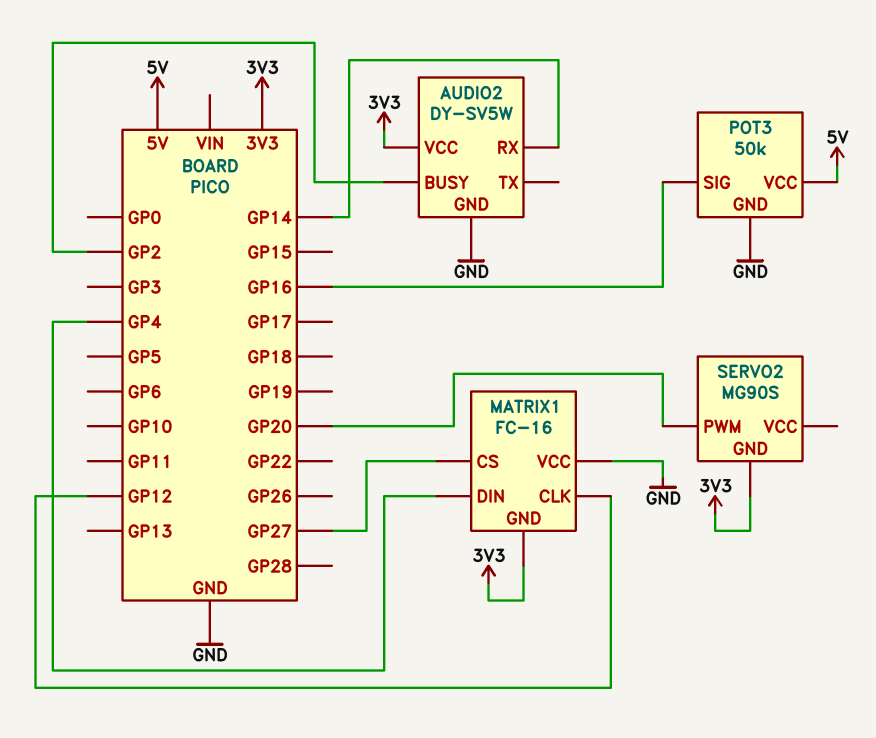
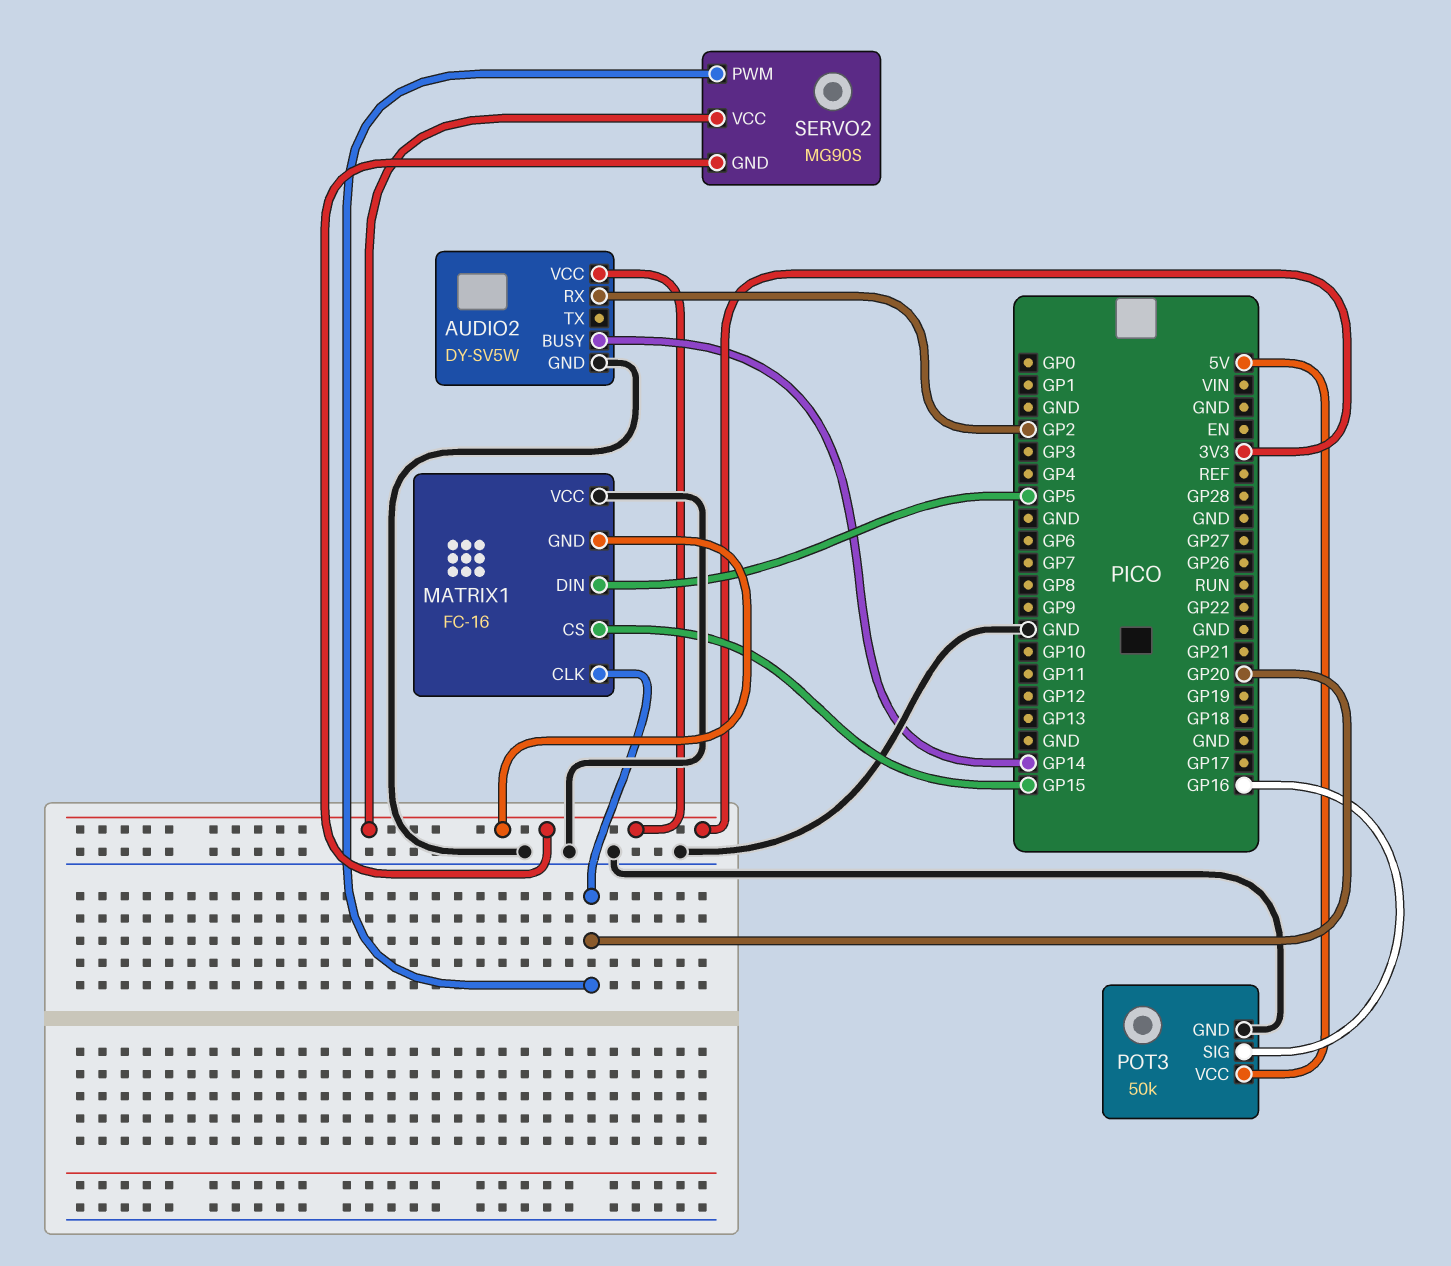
AUDIO2 pin BUSY: GP2 -> GP14
AUDIO2 pin RX: GP14 -> GP2
MATRIX1 pin CLK: GP12 -> GP20
MATRIX1 pin CS: GP27 -> GP15
MATRIX1 pin DIN: GP4 -> GP5
SERVO2 pin VCC: none -> 3V3

